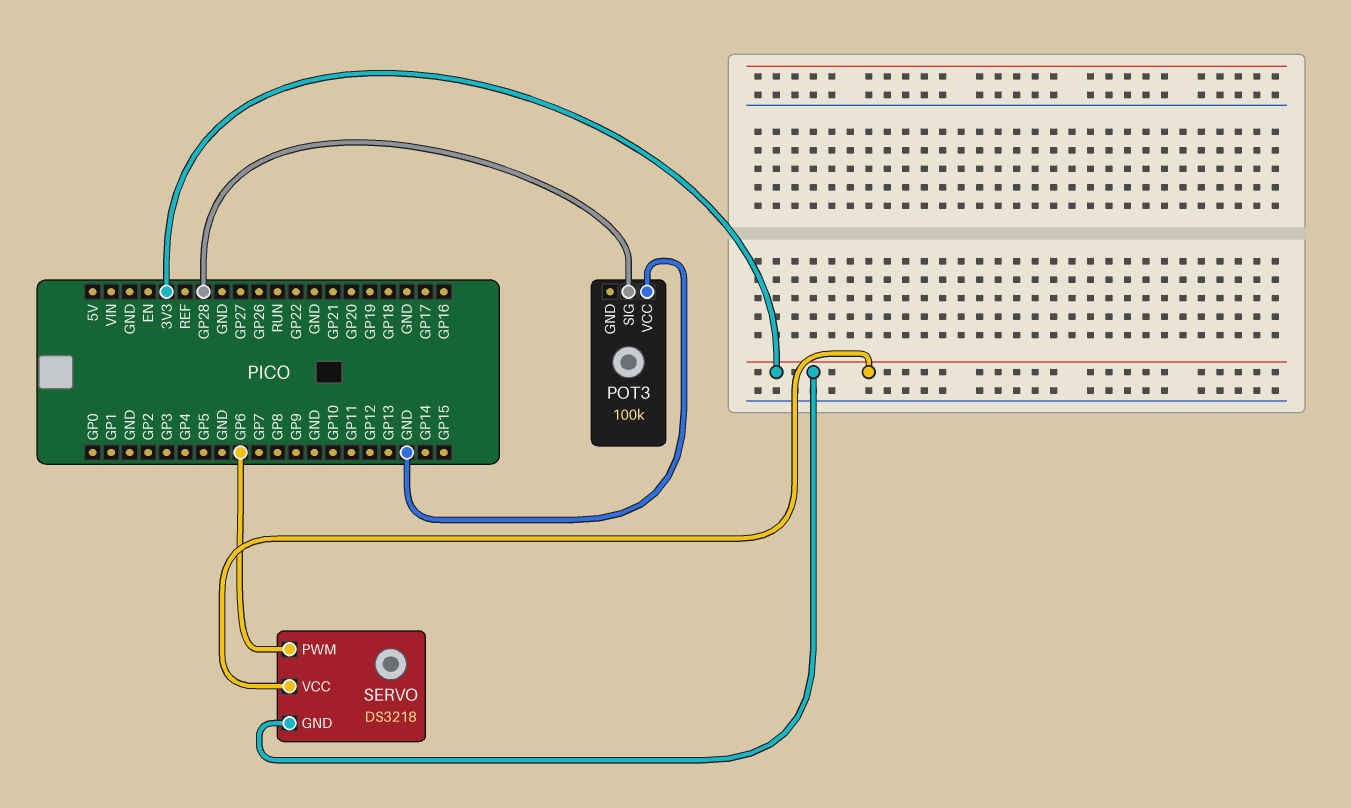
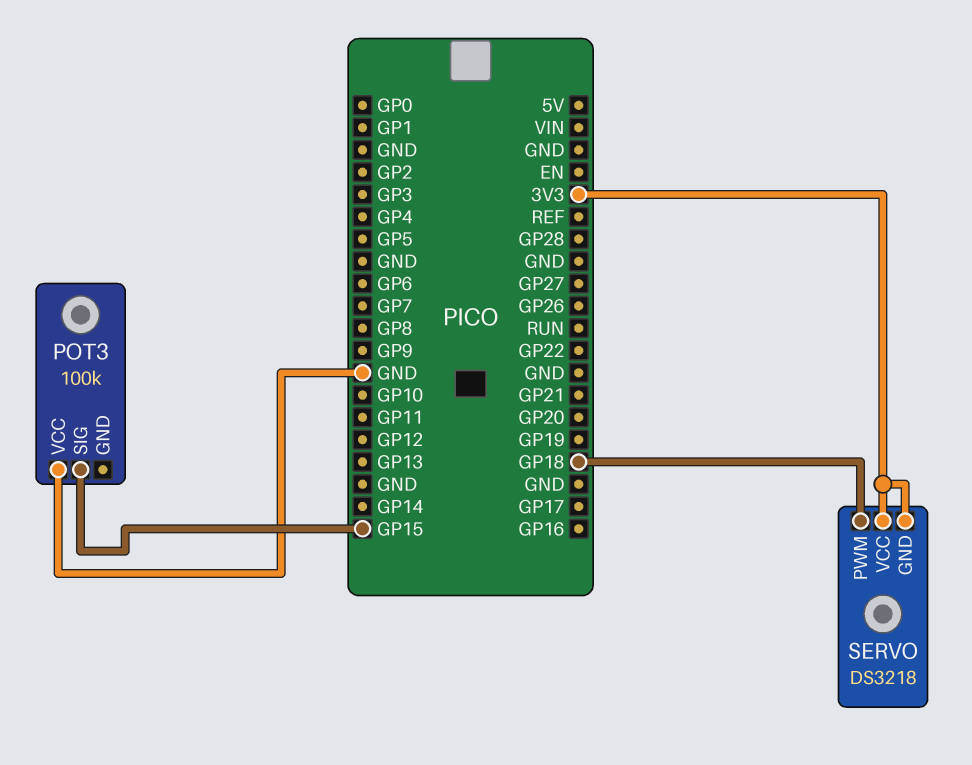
POT3 pin SIG: GP28 -> GP15
SERVO pin PWM: GP6 -> GP18

